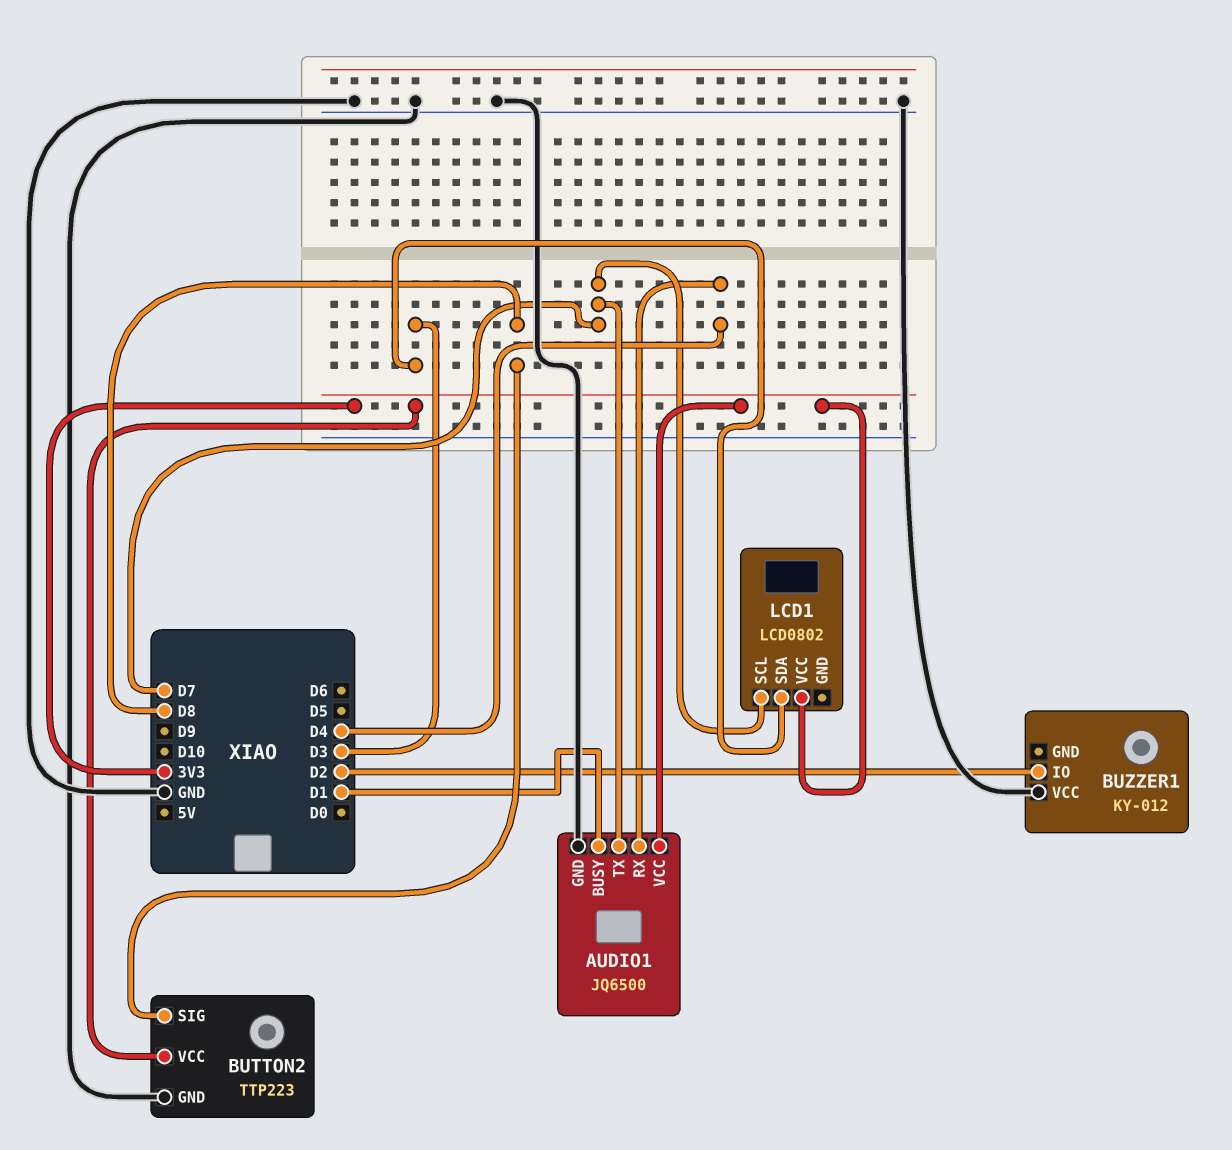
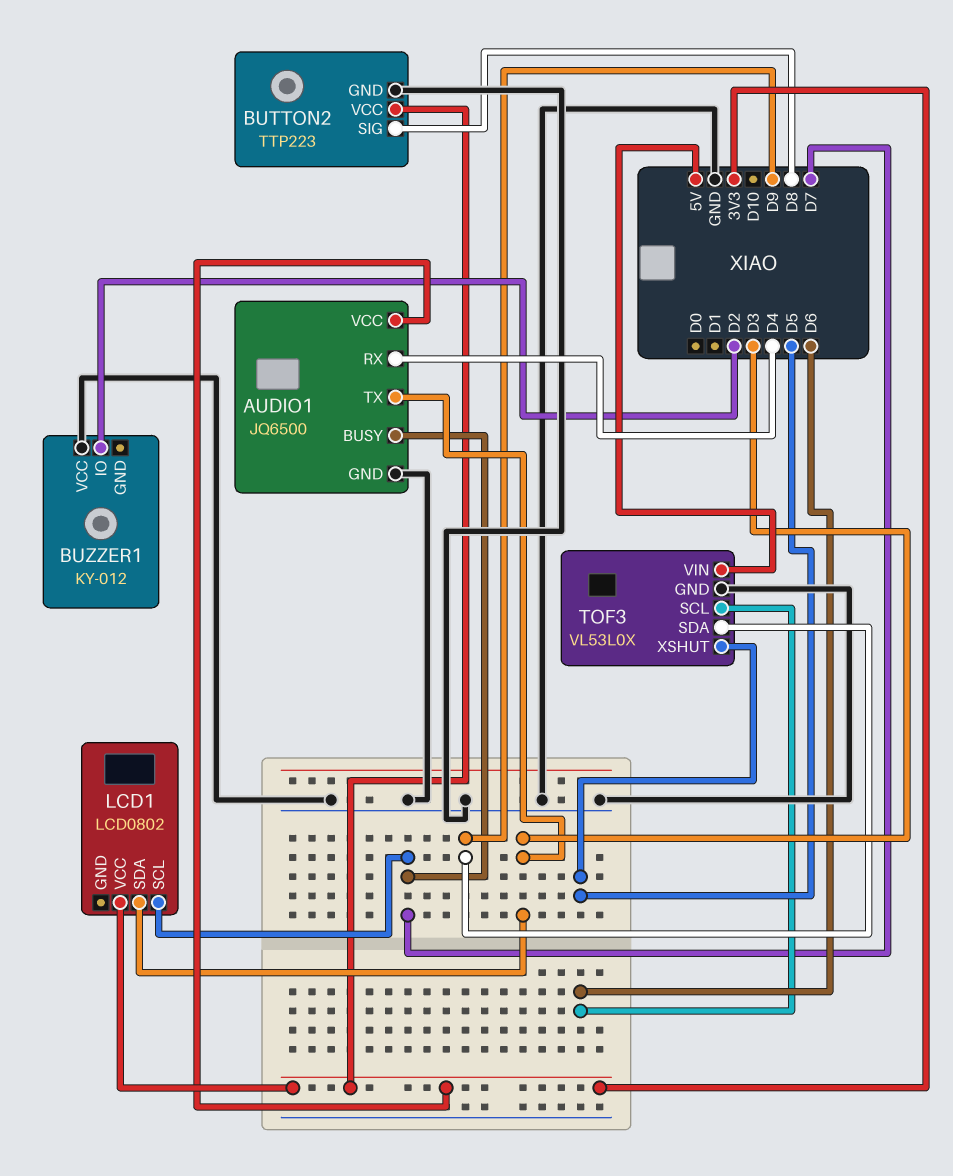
AUDIO1 pin BUSY: D1 -> D7
AUDIO1 pin TX: D7 -> D3
TOF3: none -> VL53L0X
TOF3 pin GND: none -> GND
TOF3 pin SCL: none -> D6
TOF3 pin SDA: none -> D9
TOF3 pin VIN: none -> 5V
TOF3 pin XSHUT: none -> D5

